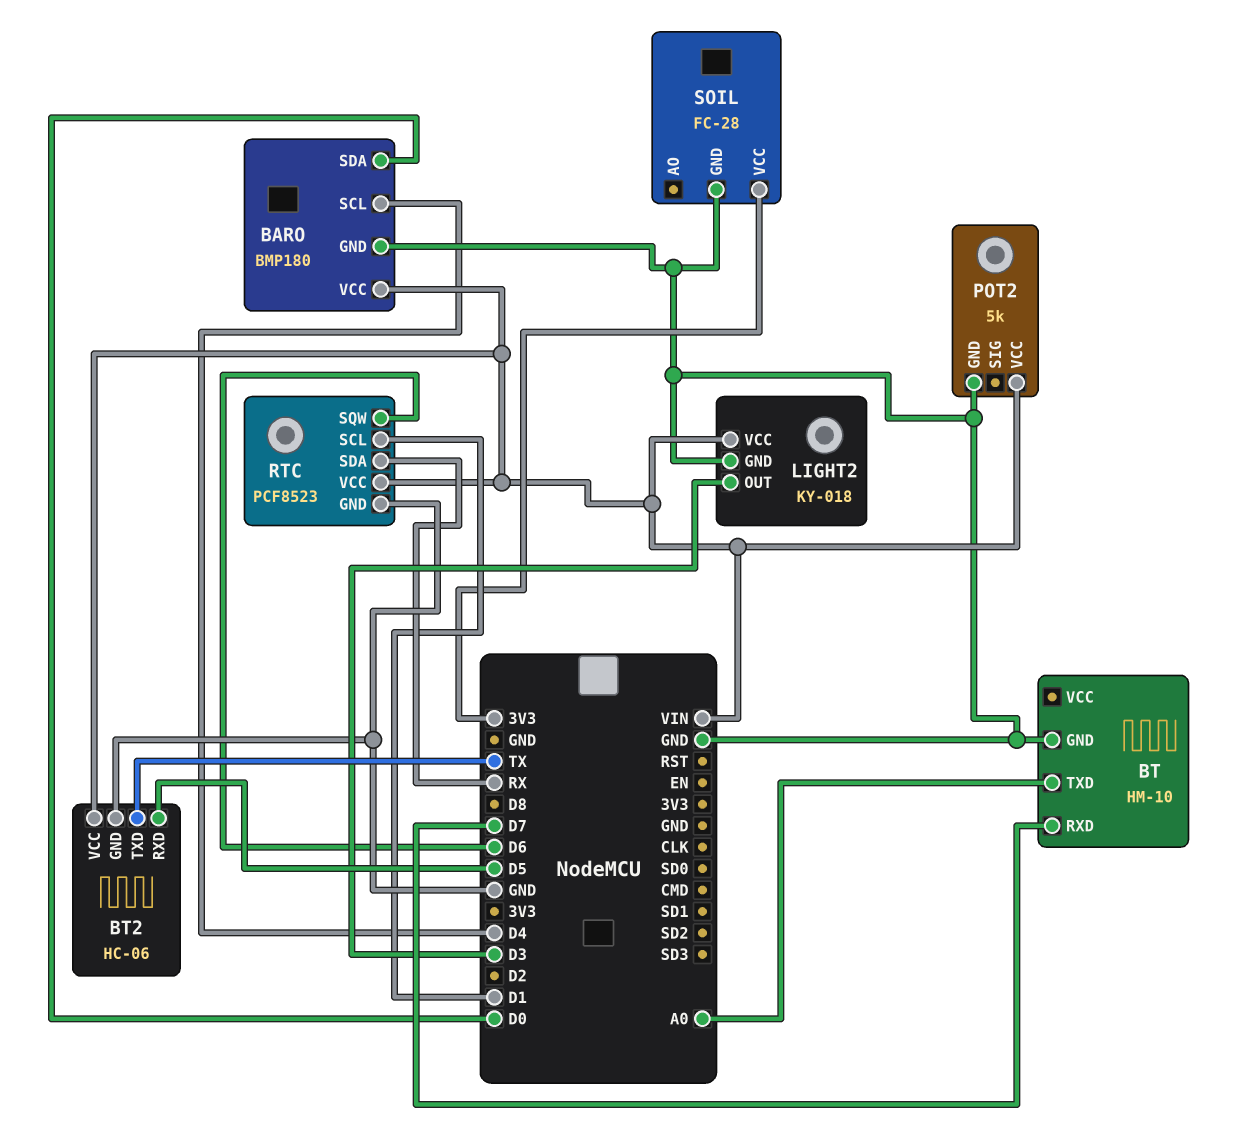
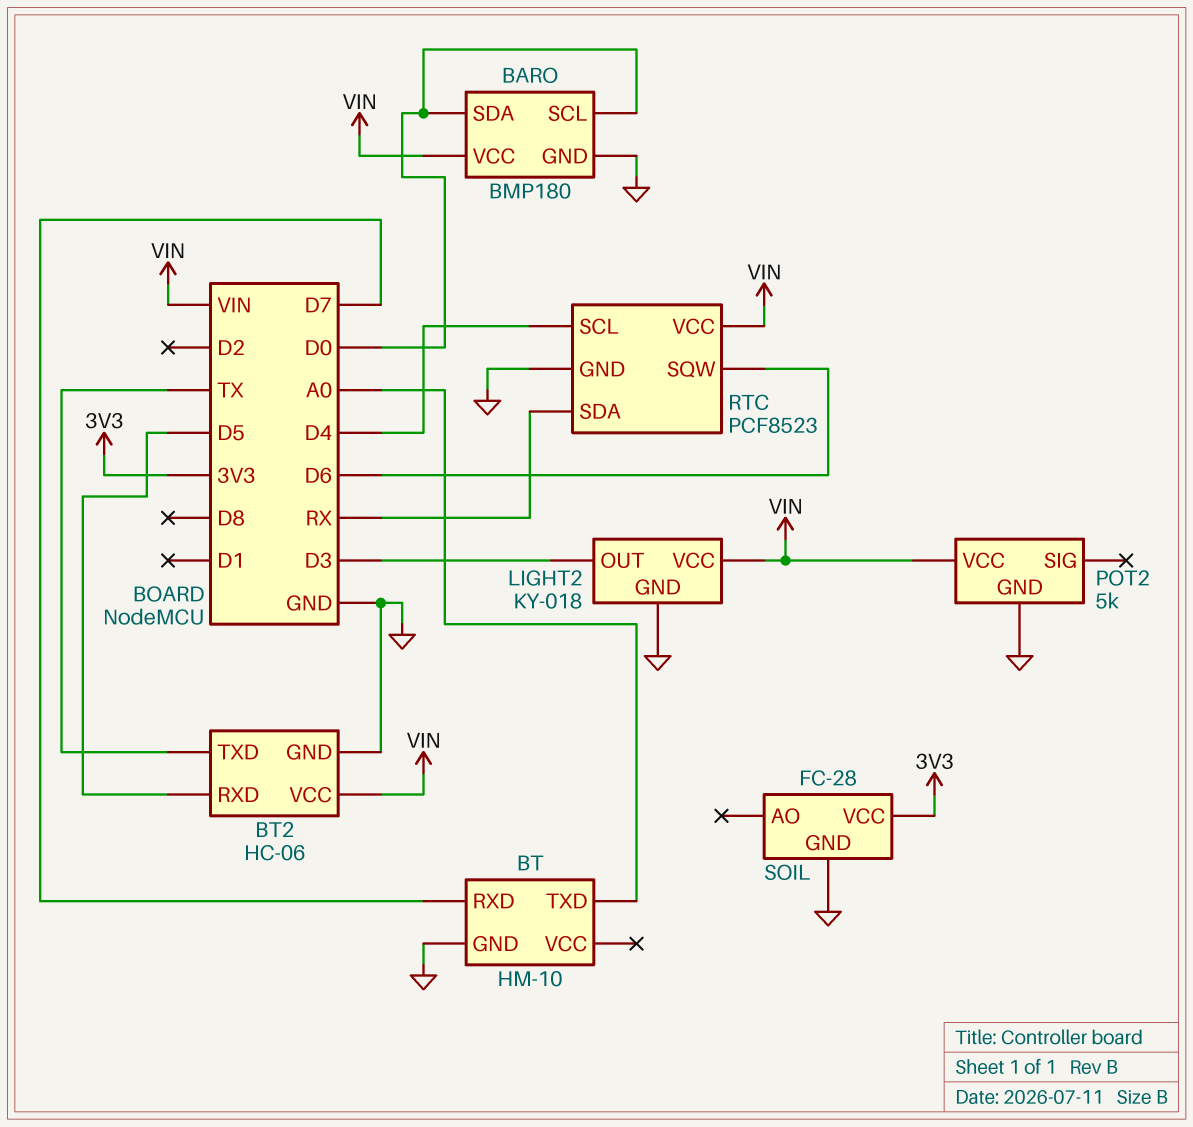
BARO pin SCL: D4 -> D0
RTC pin SCL: D1 -> D4

